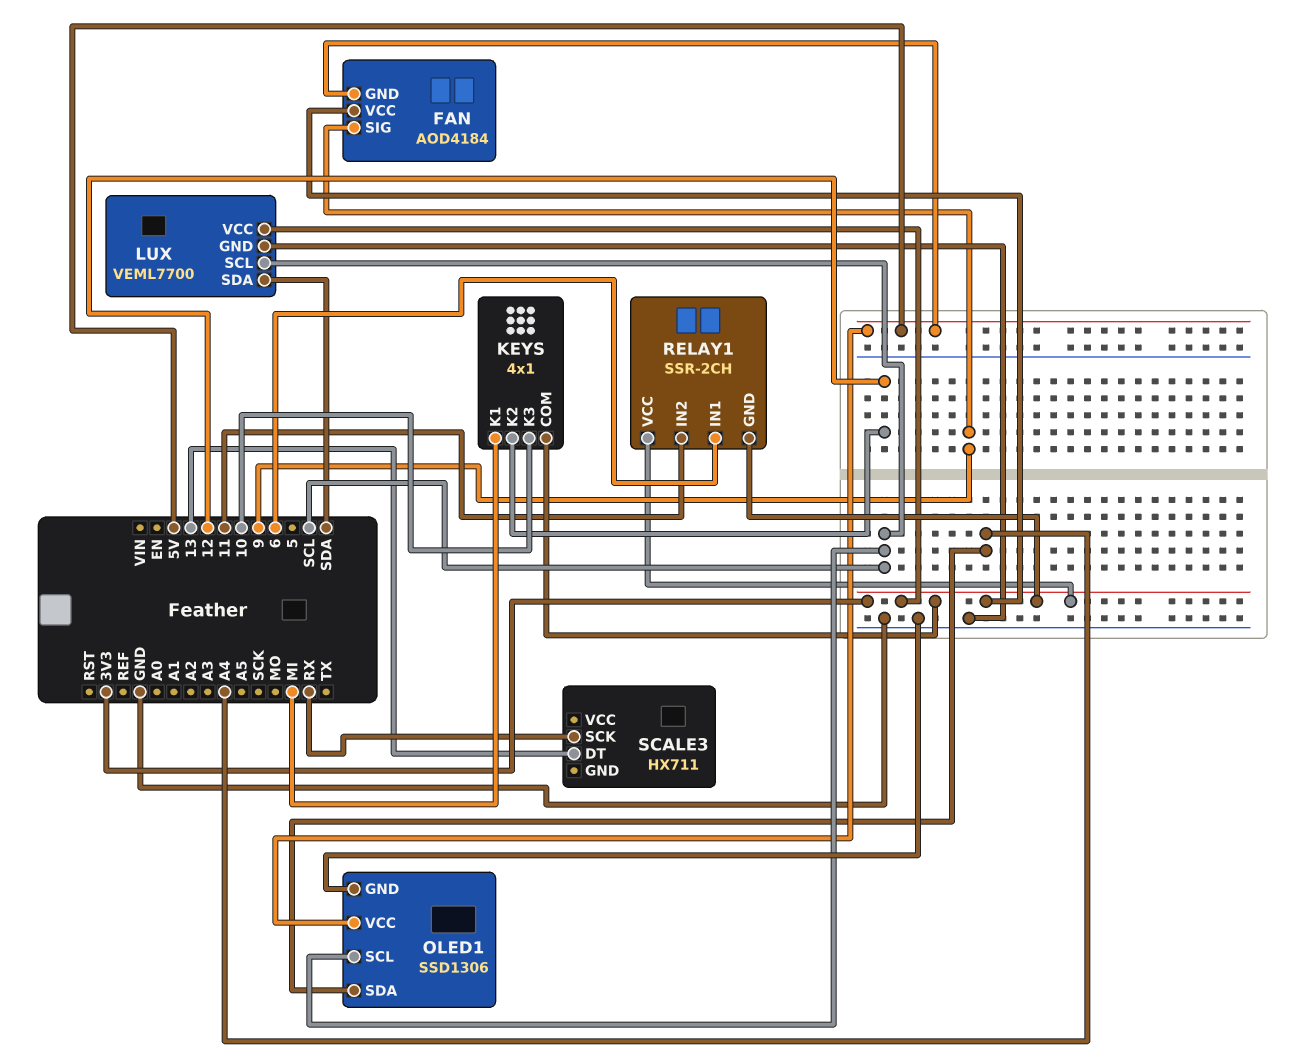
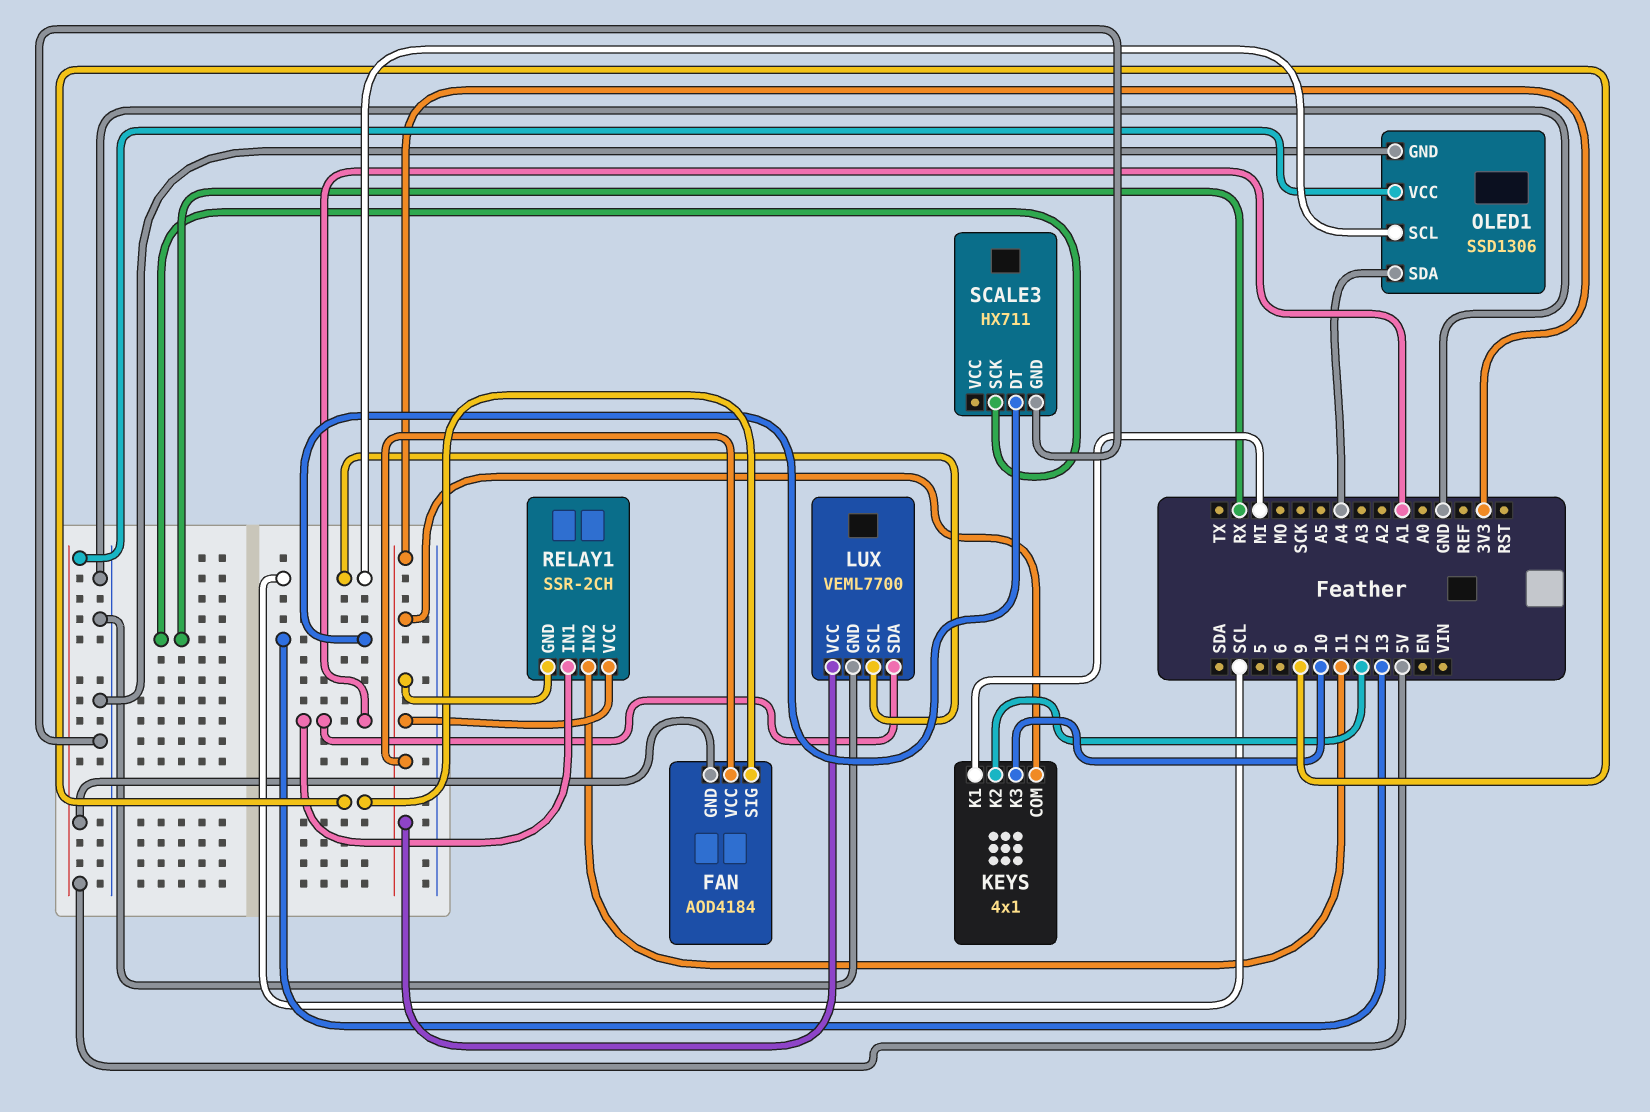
LUX pin SDA: SDA -> A1
RELAY1 pin IN1: 6 -> A1
SCALE3 pin GND: none -> GND

